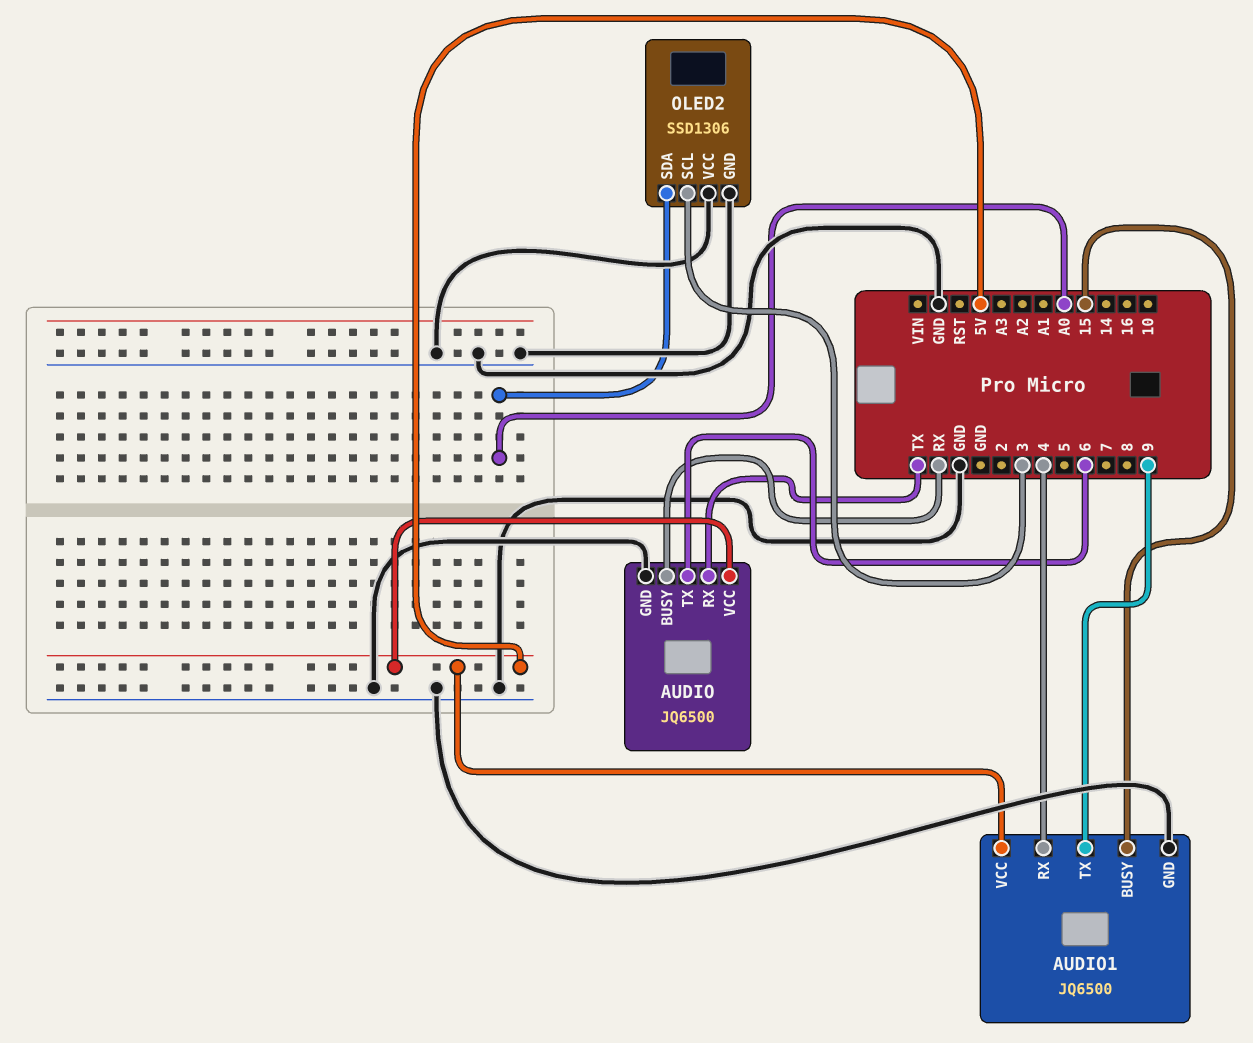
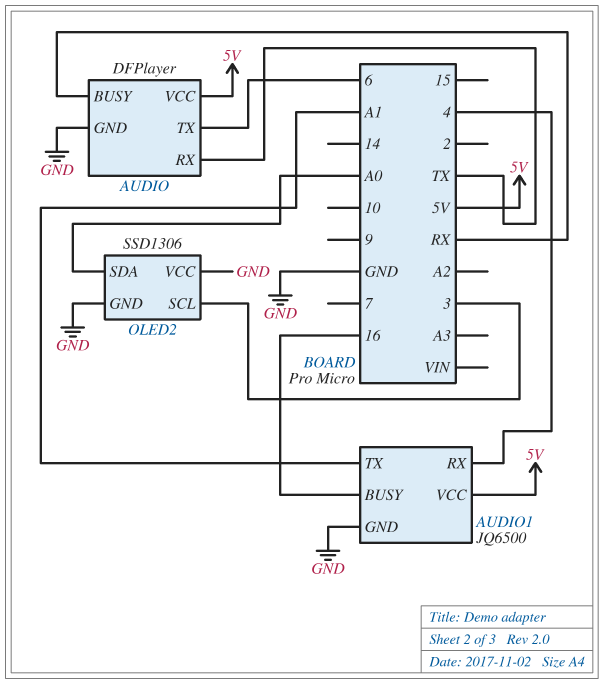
AUDIO: JQ6500 -> DFPlayer
AUDIO1 pin BUSY: 15 -> 16
AUDIO1 pin TX: 9 -> A1

